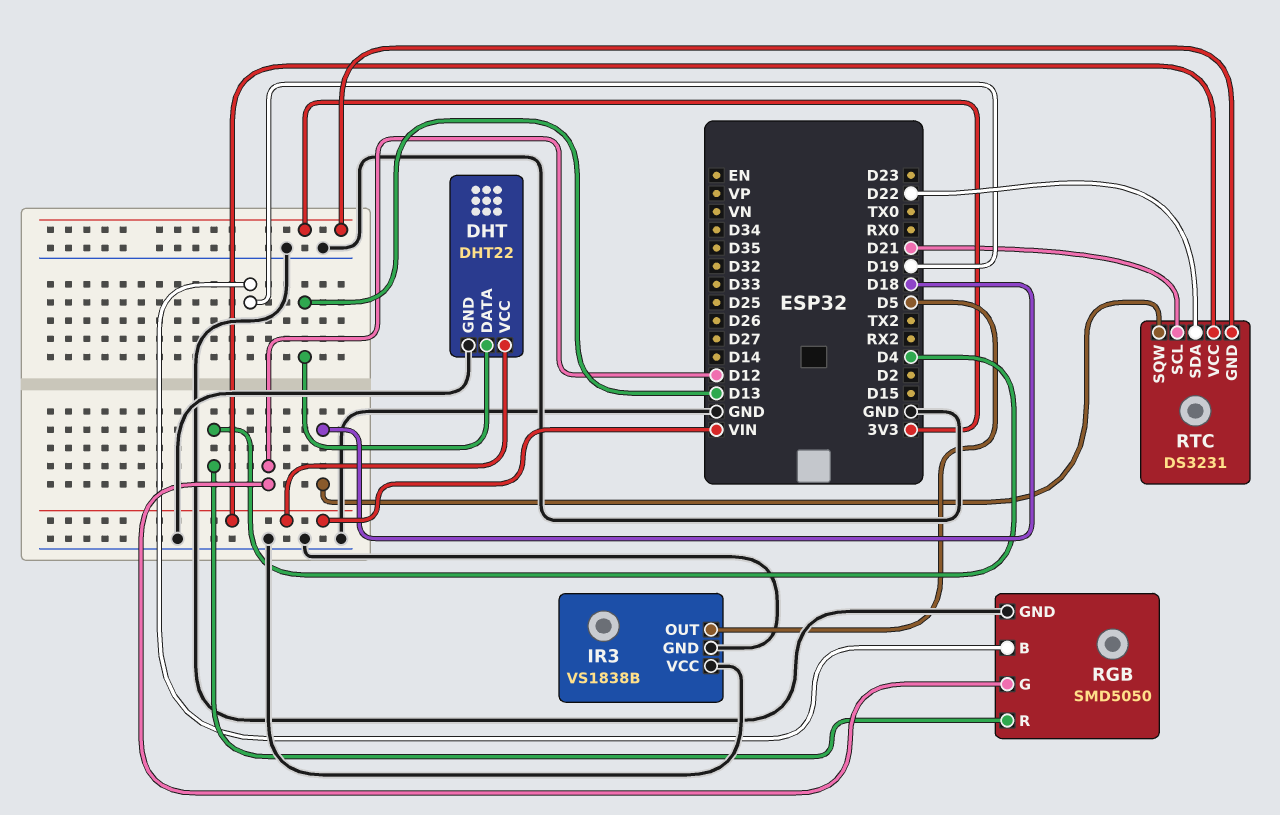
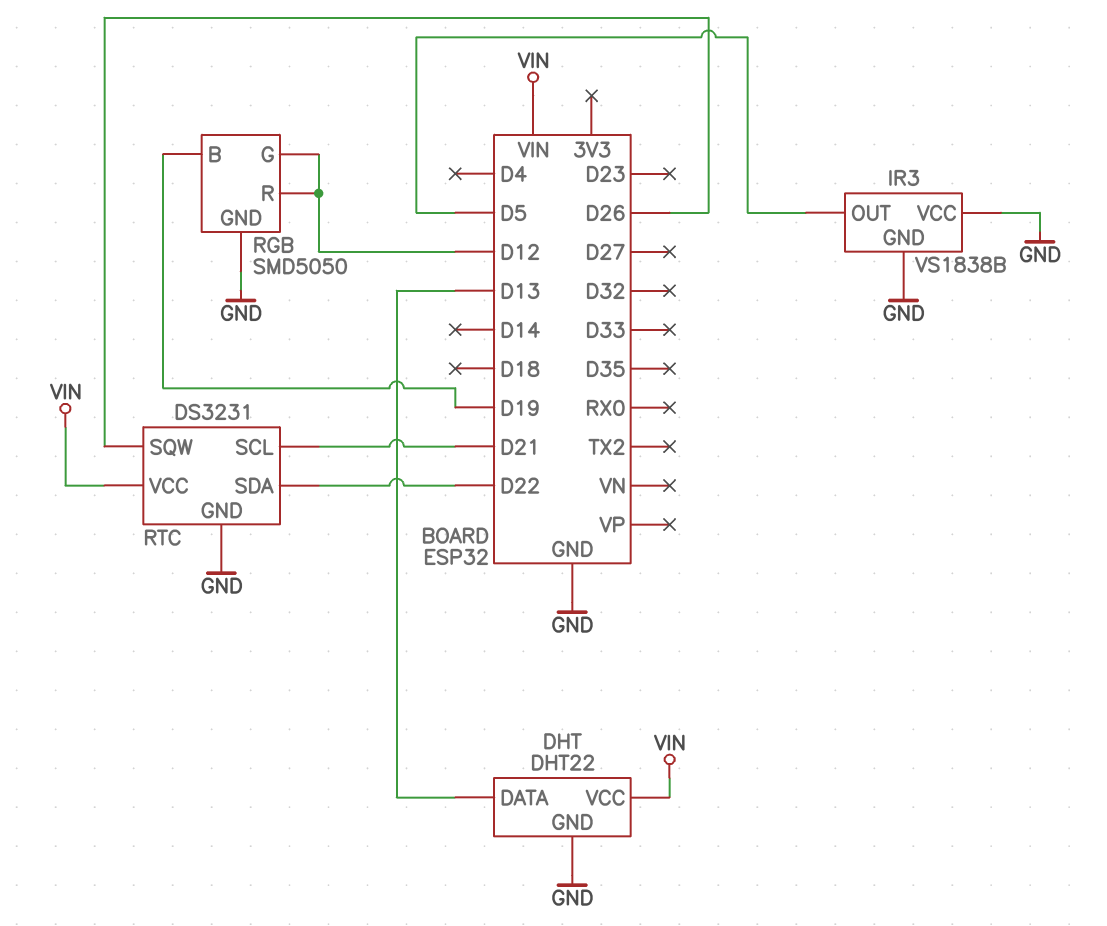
RGB pin R: D4 -> D12
RTC pin GND: 3V3 -> GND
RTC pin SQW: D18 -> D26

